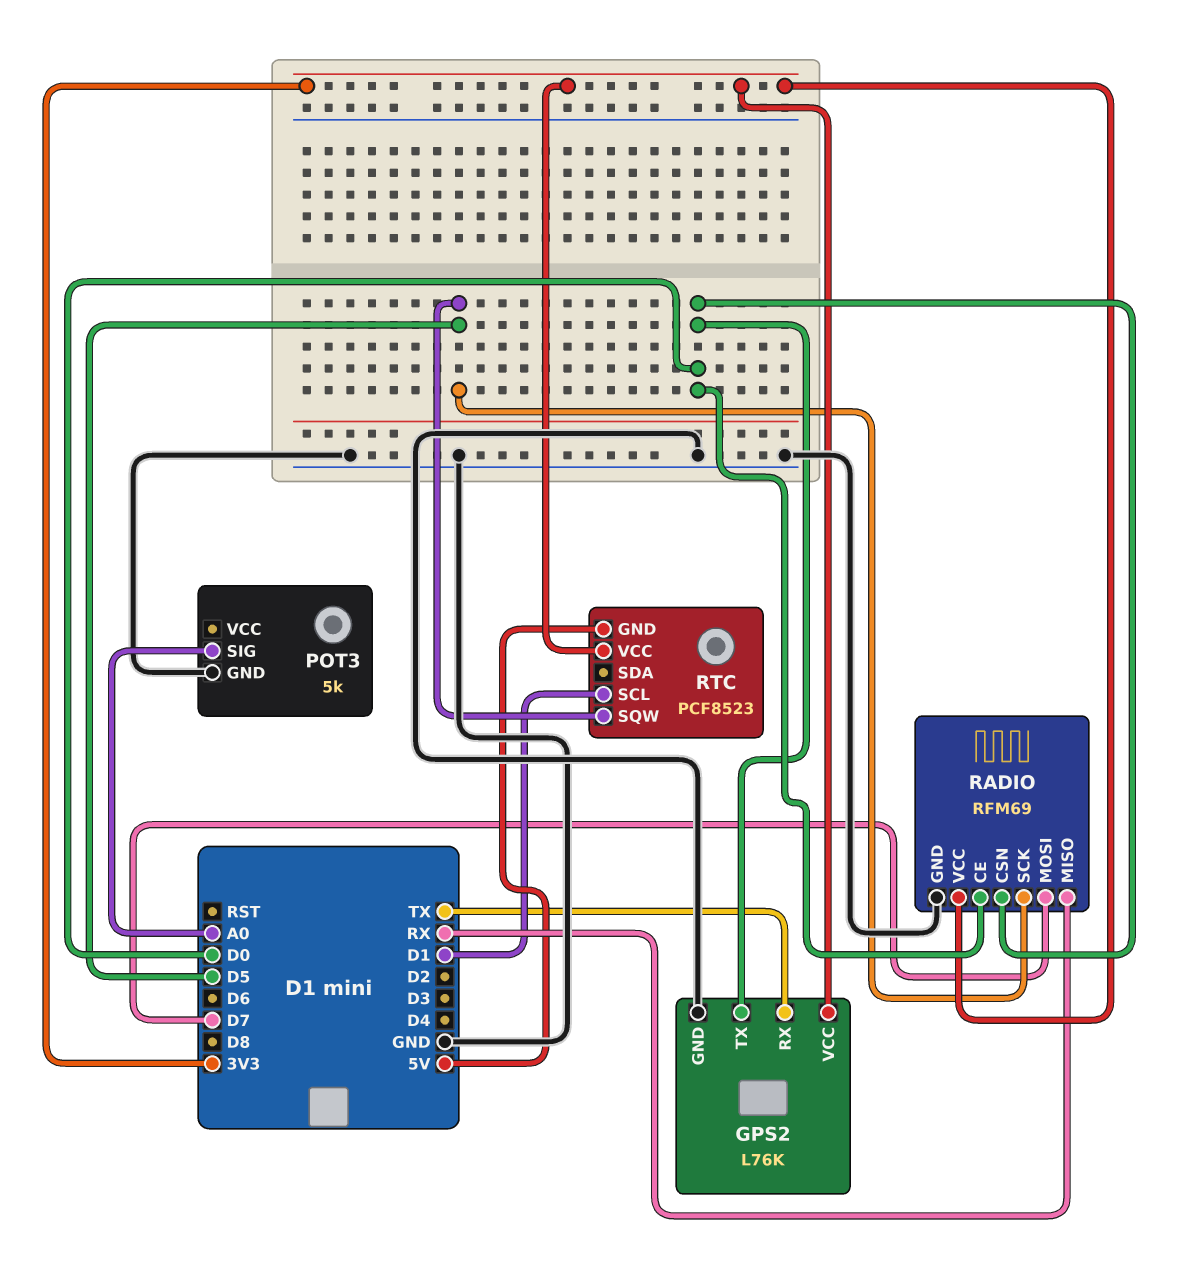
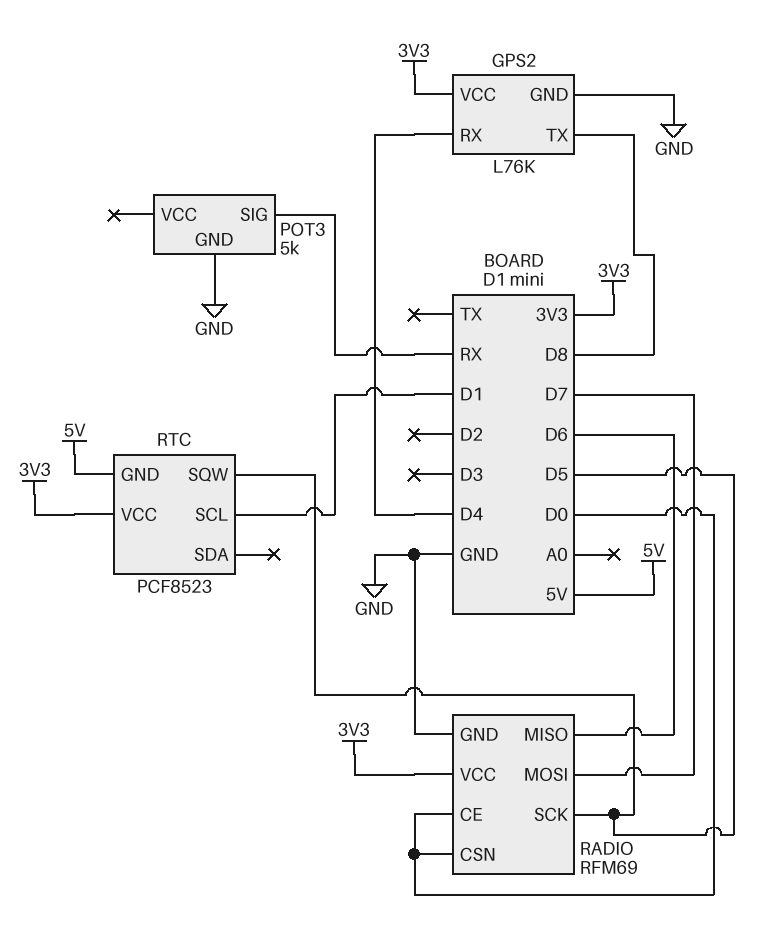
GPS2 pin RX: TX -> D4
GPS2 pin TX: D0 -> D8
POT3 pin SIG: A0 -> RX
RADIO pin MISO: RX -> D6

